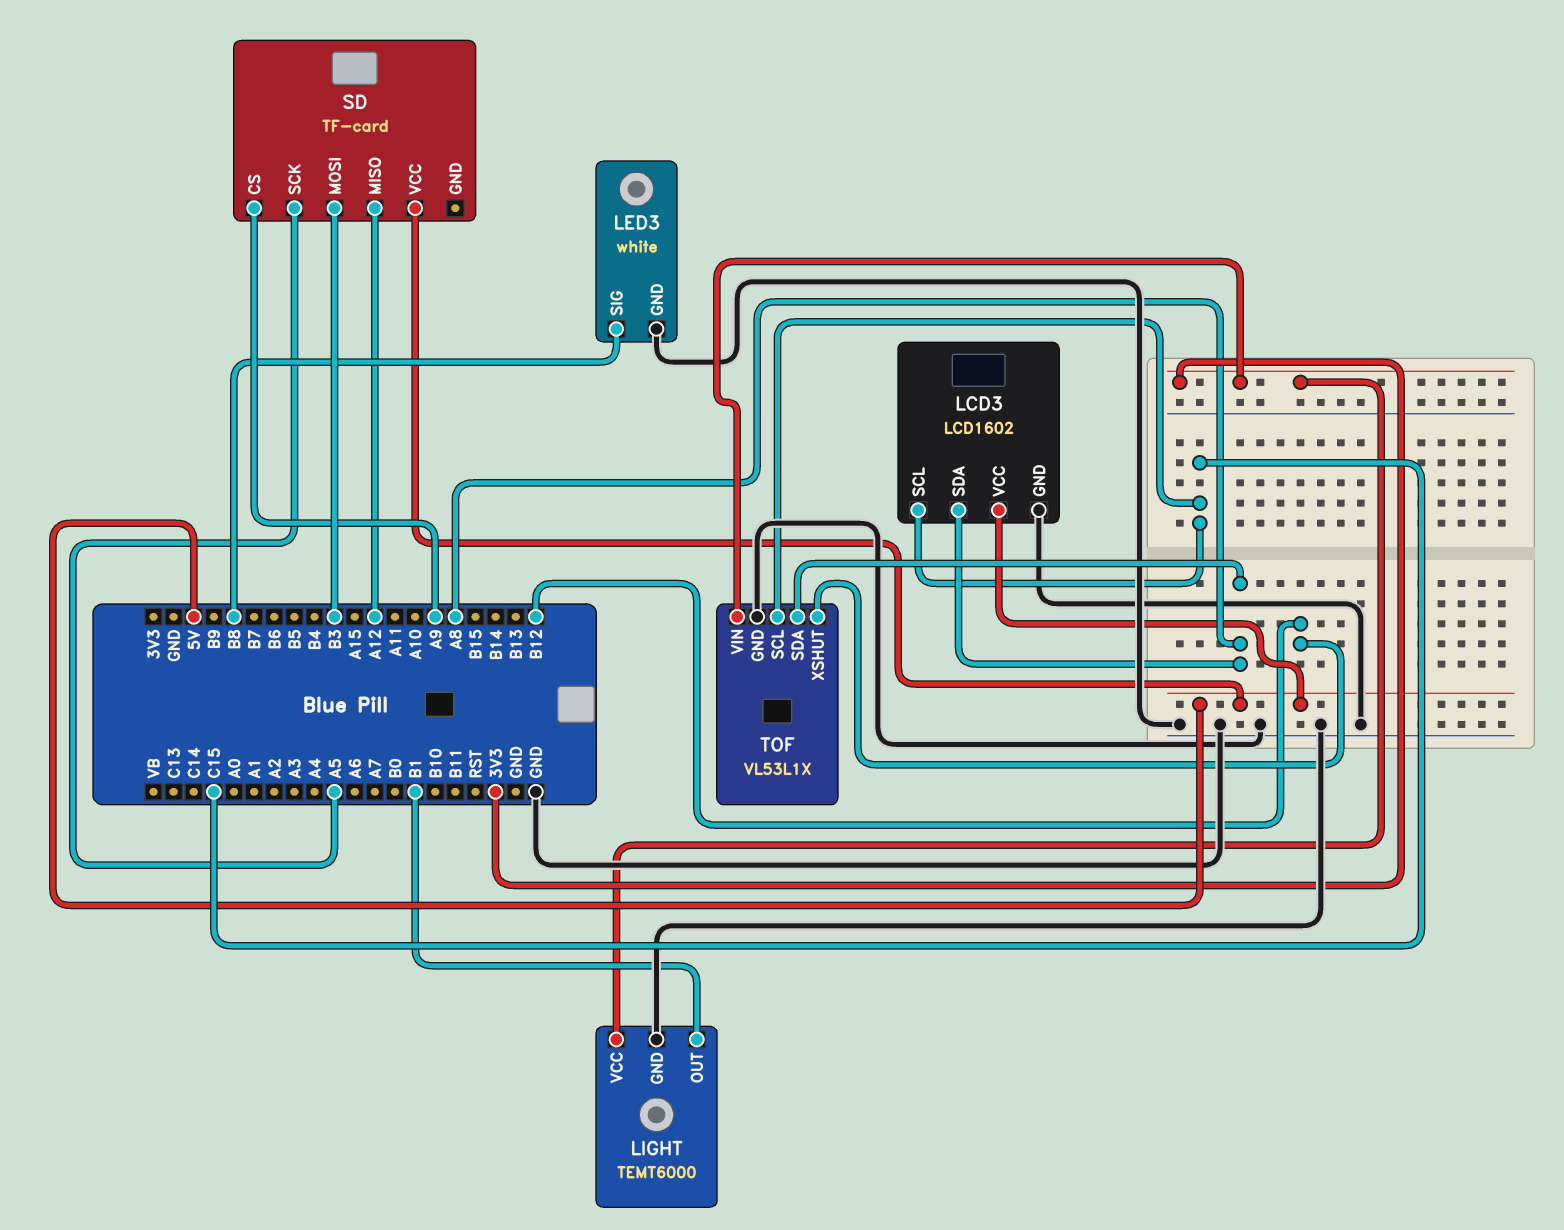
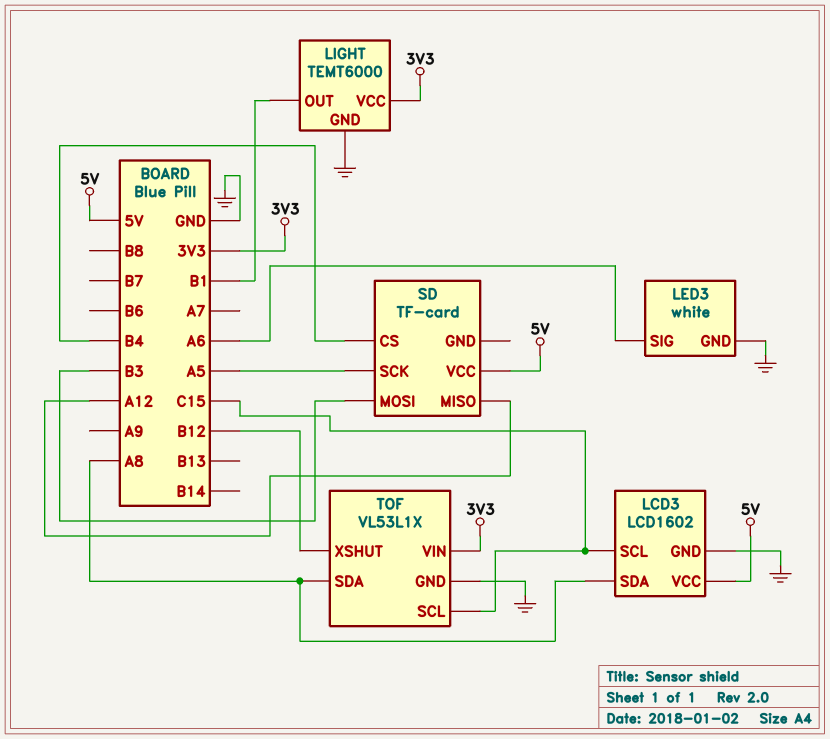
LED3 pin SIG: B8 -> A6
SD pin CS: A9 -> B4

